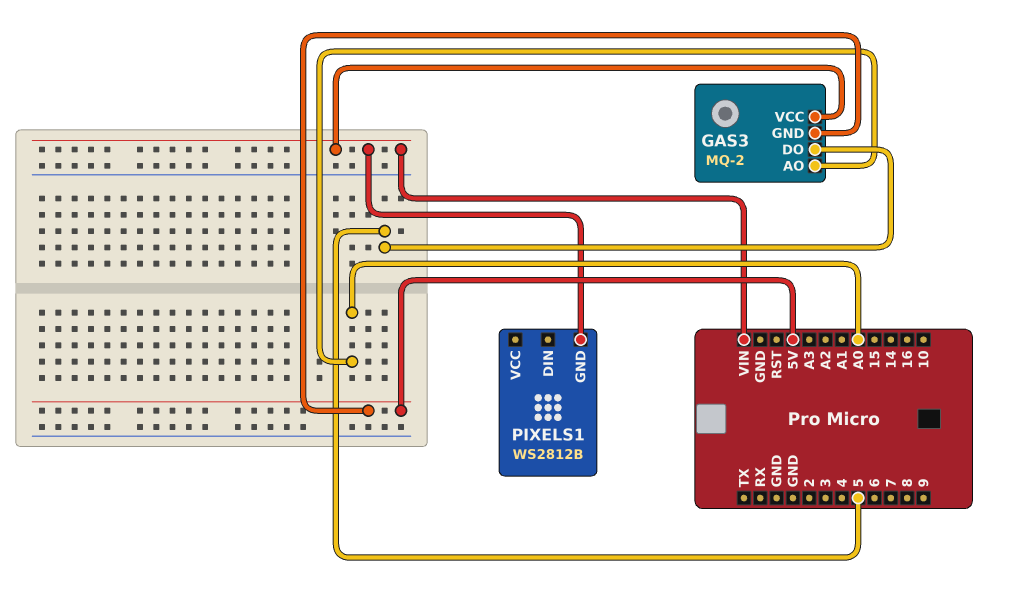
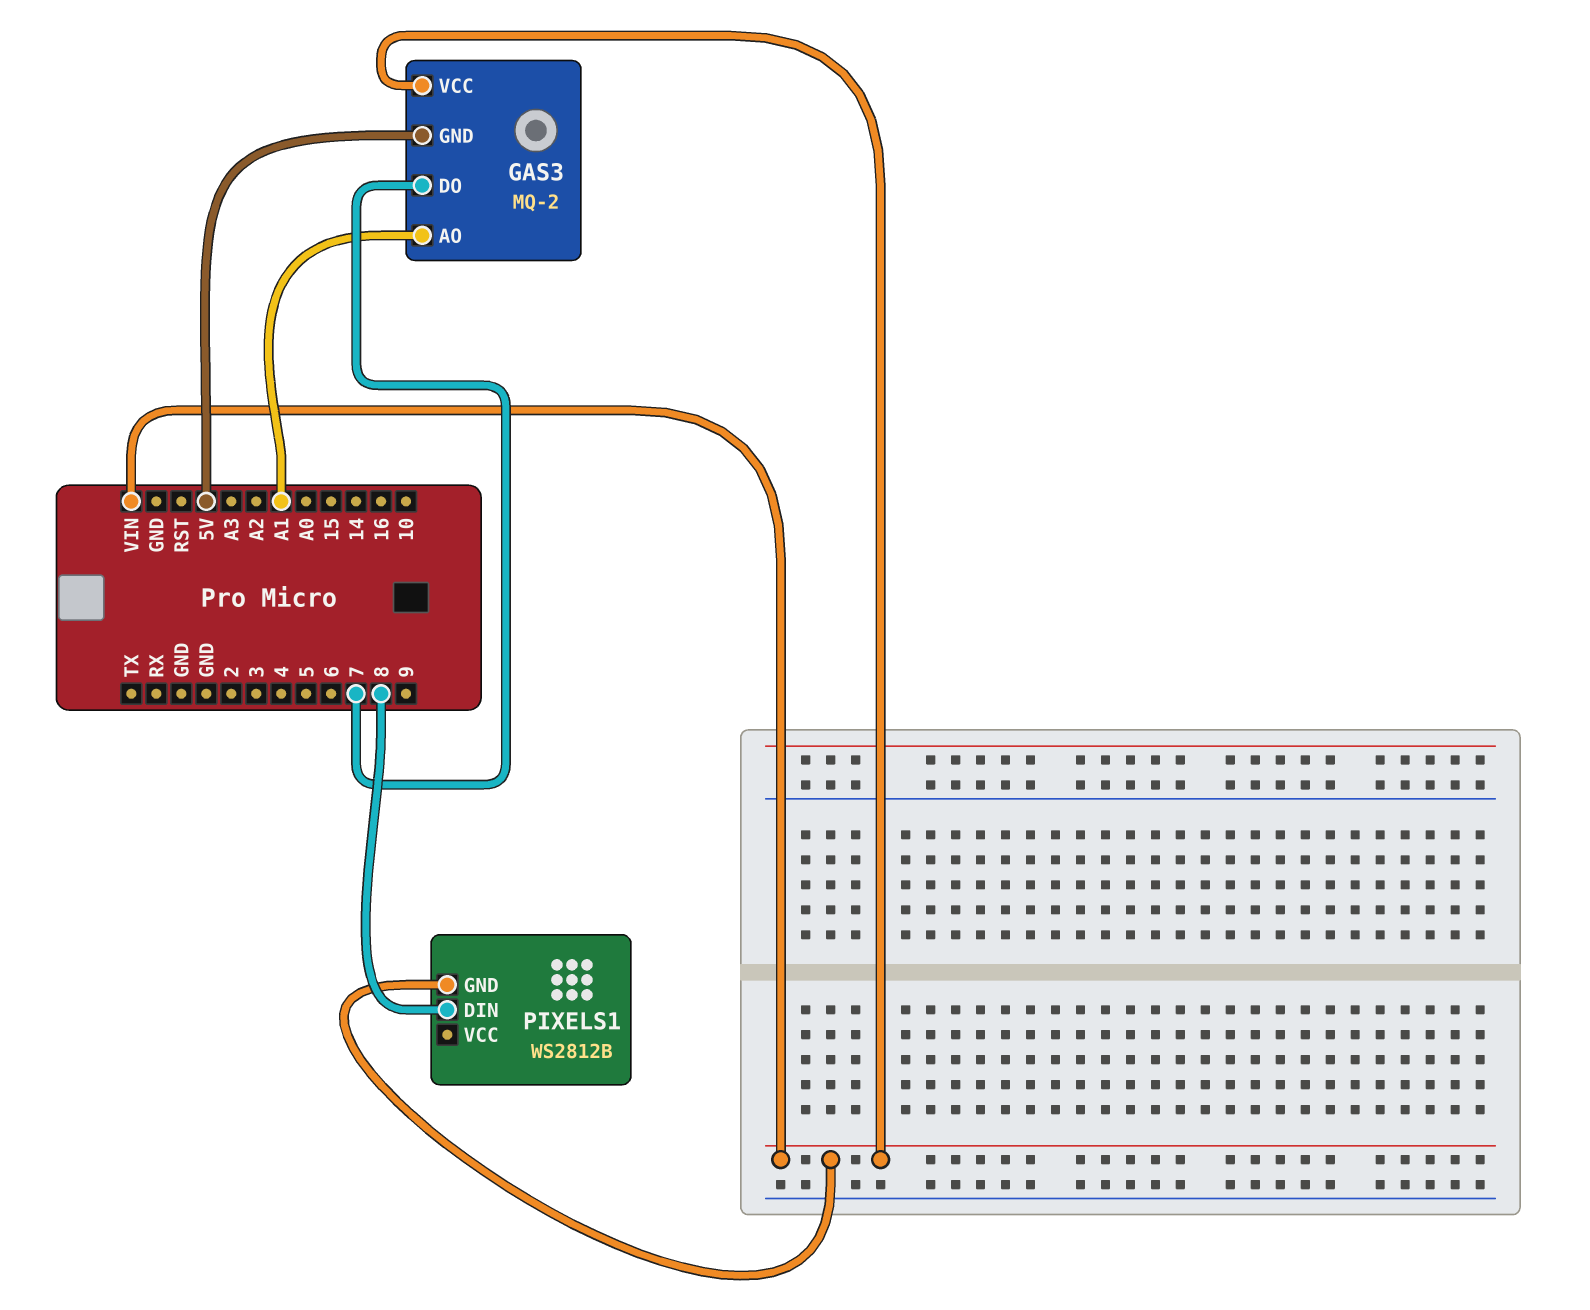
GAS3 pin AO: A0 -> A1
GAS3 pin DO: 5 -> 7
PIXELS1 pin DIN: none -> 8

